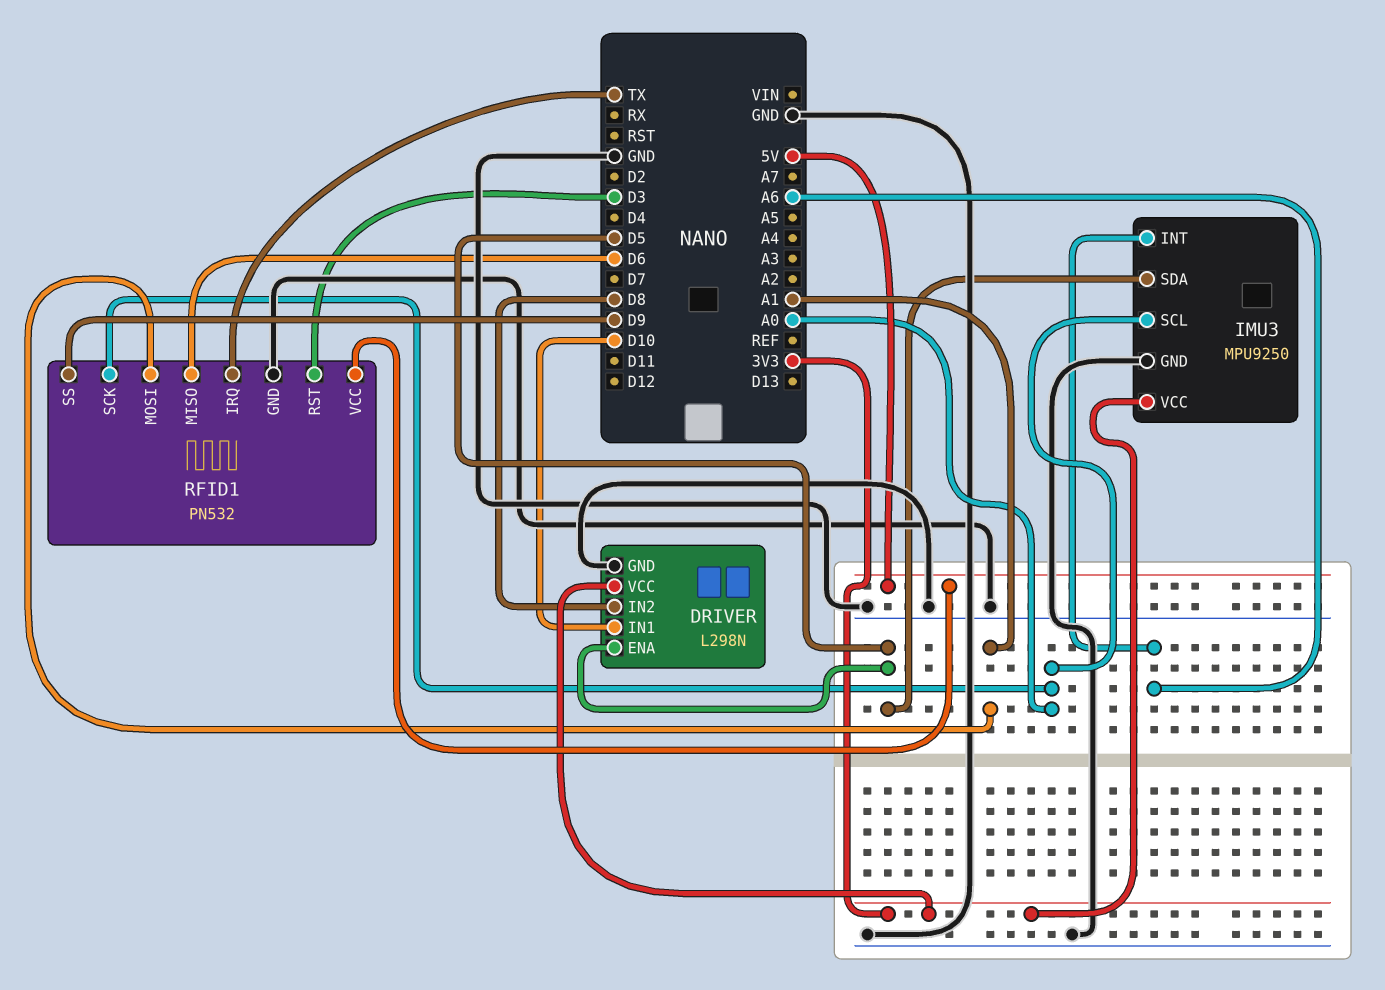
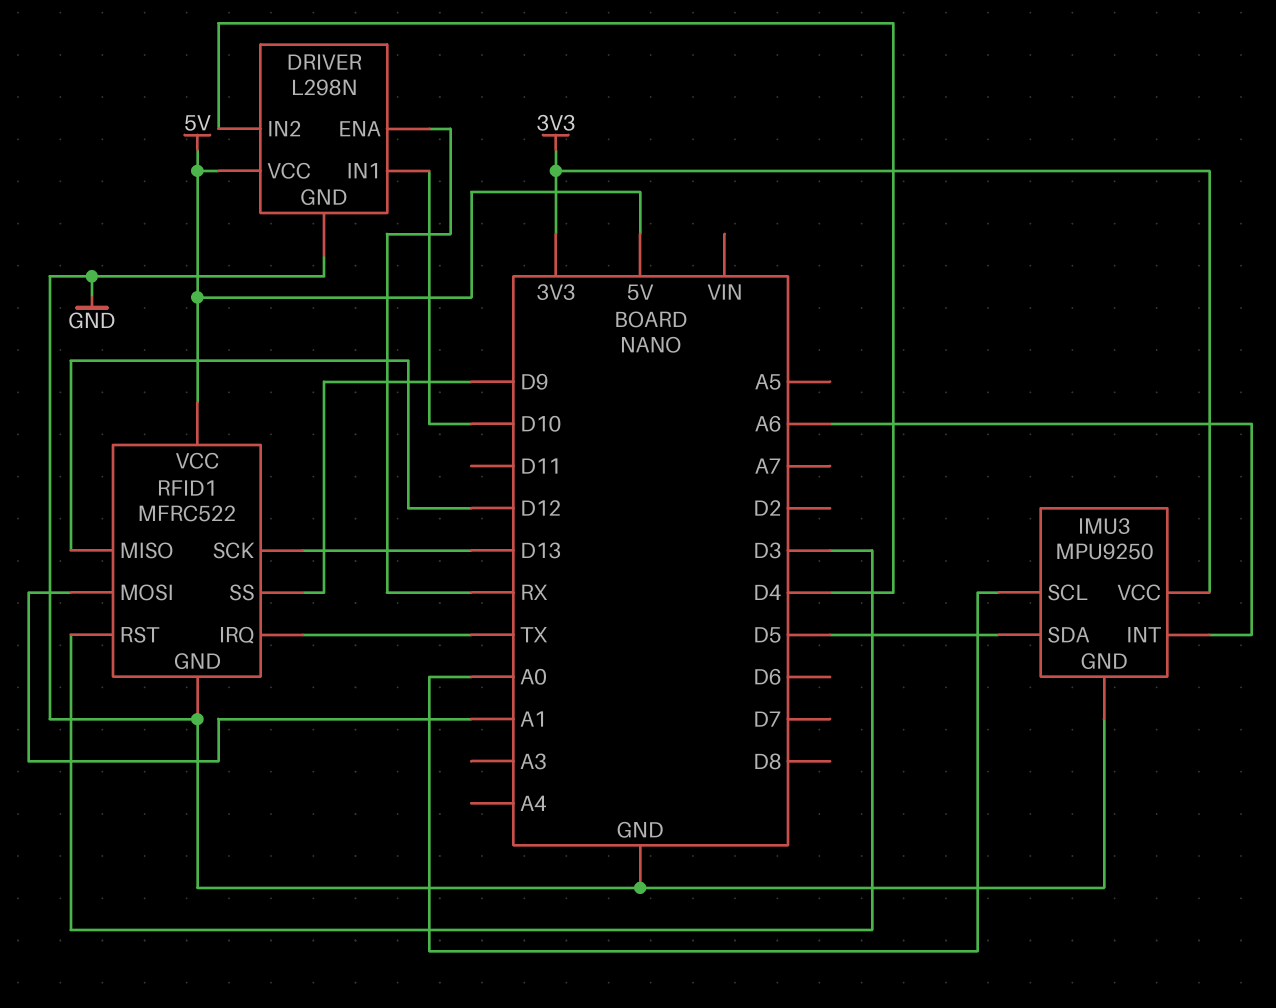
DRIVER pin ENA: D5 -> RX
DRIVER pin IN2: D8 -> D4
DRIVER pin VCC: 3V3 -> 5V
RFID1: PN532 -> MFRC522
RFID1 pin MISO: D6 -> D12
RFID1 pin SCK: A0 -> D13

